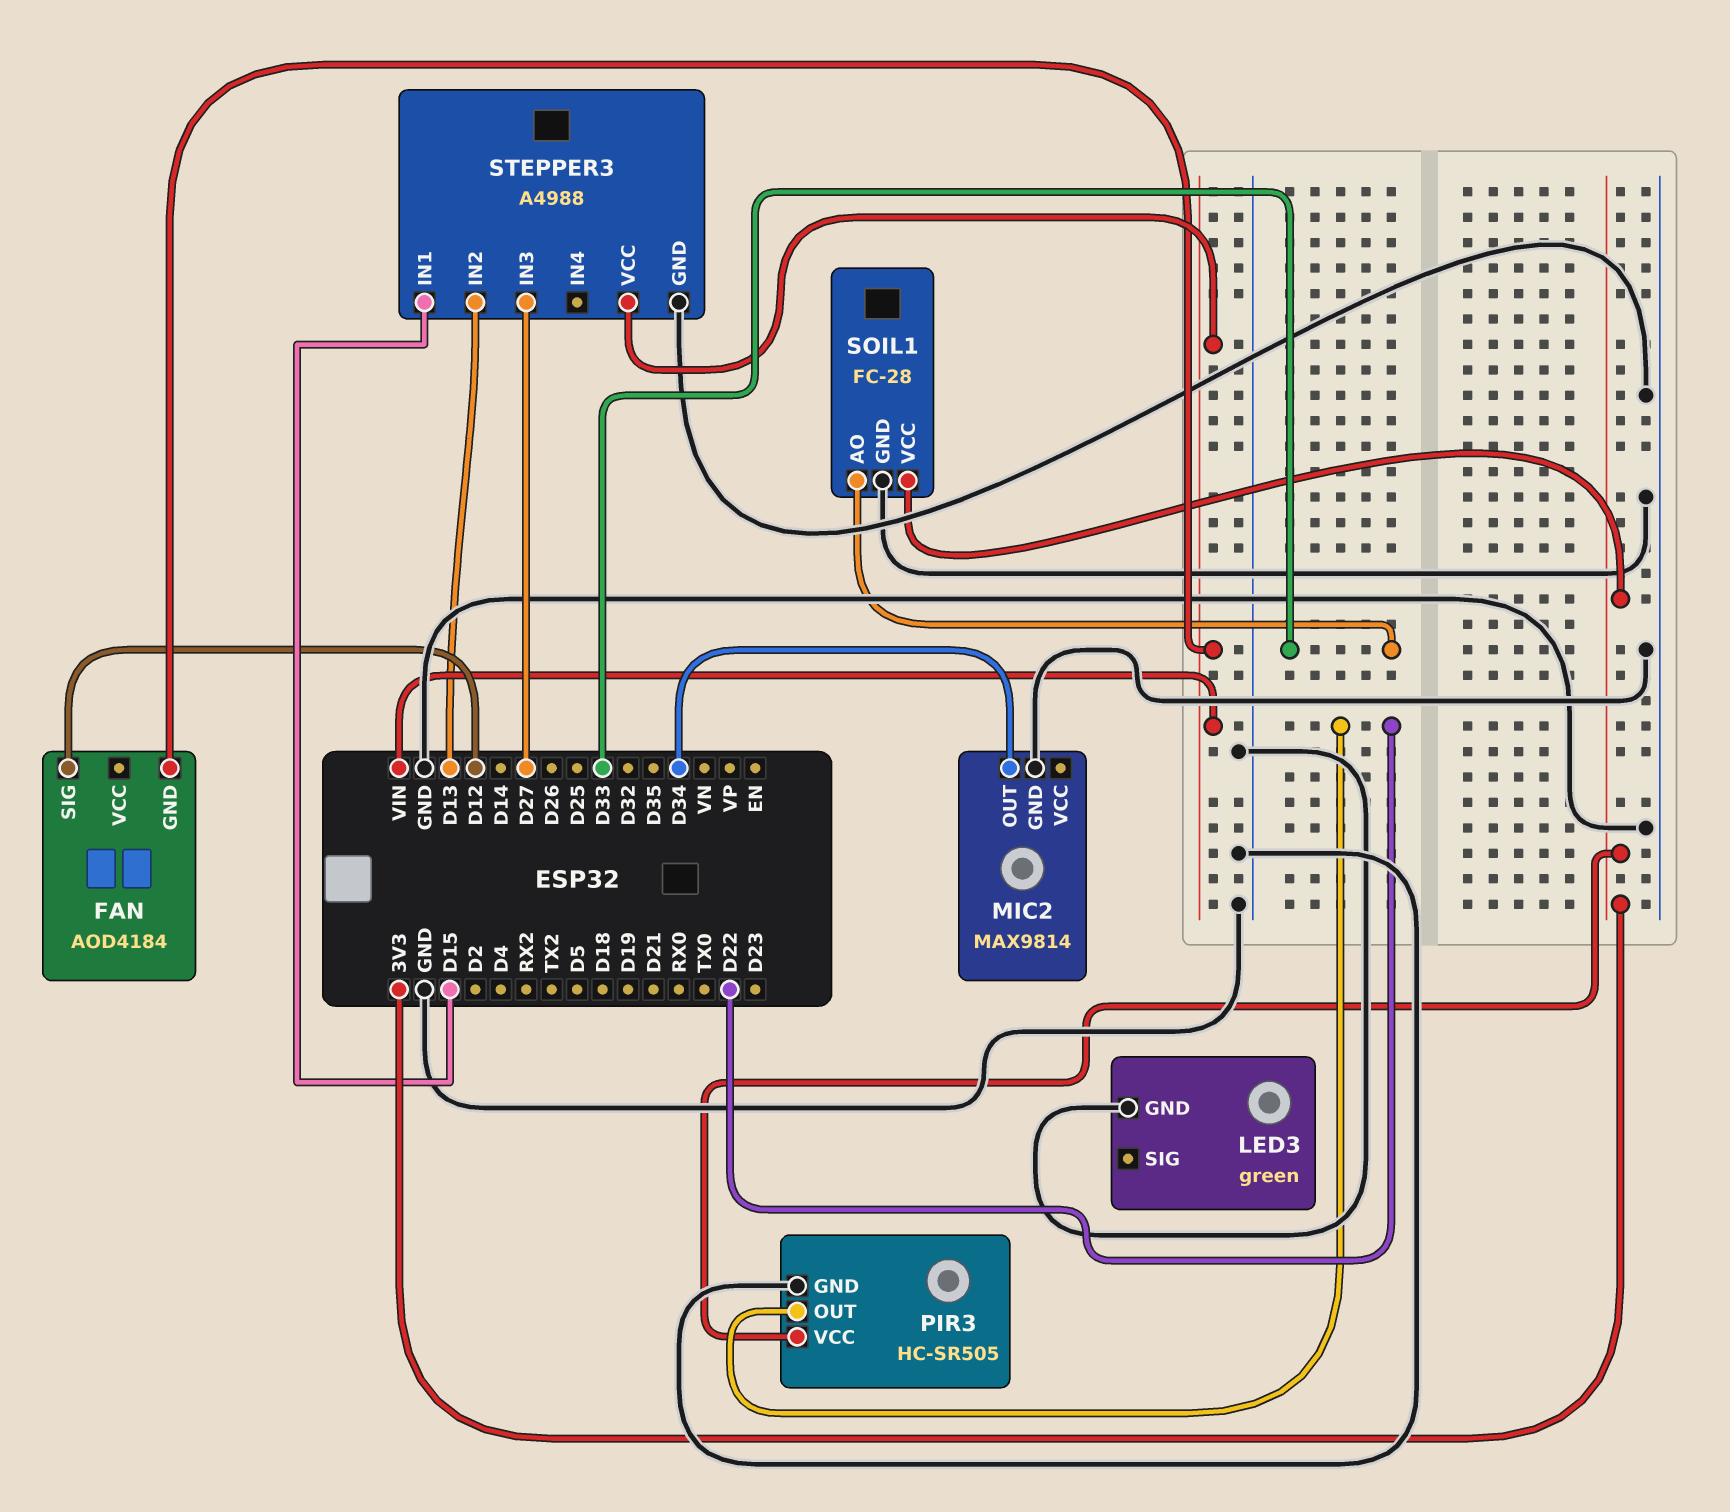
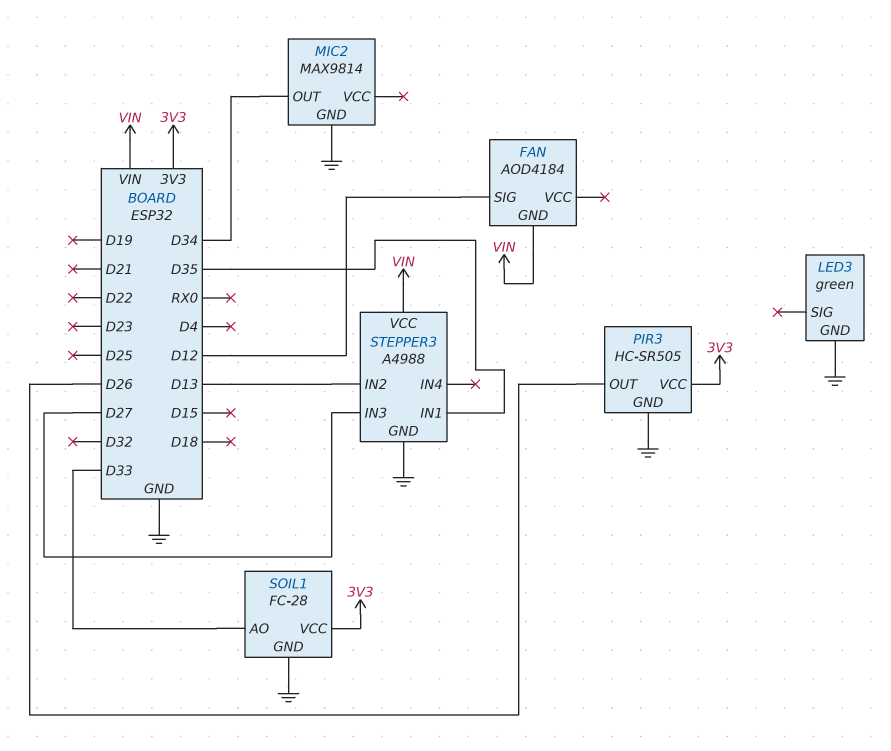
PIR3 pin OUT: D22 -> D26
STEPPER3 pin IN1: D15 -> D35

